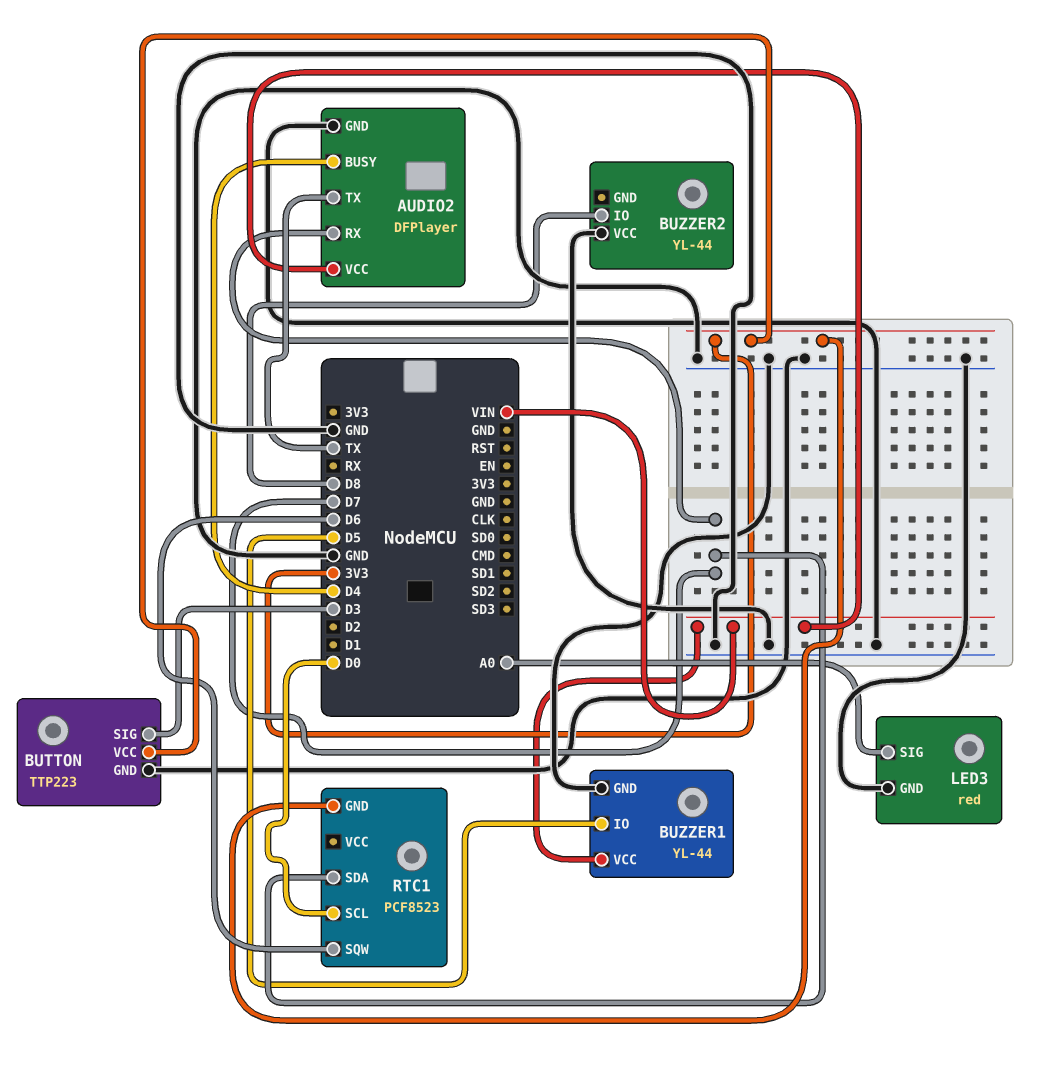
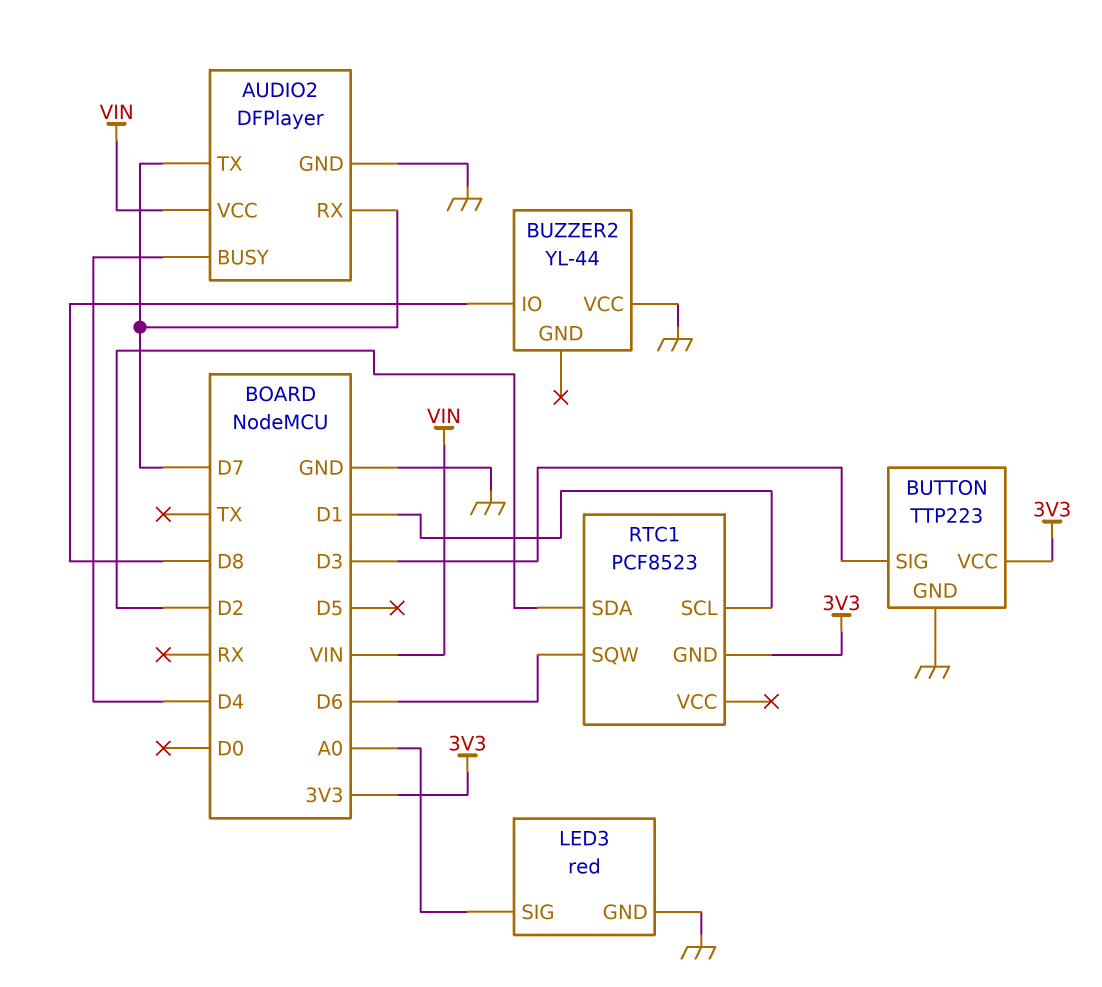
AUDIO2 pin TX: TX -> D7
BUZZER1: YL-44 -> none
BUZZER1 pin GND: GND -> none
BUZZER1 pin IO: D5 -> none
BUZZER1 pin VCC: VIN -> none
RTC1 pin SCL: D0 -> D1
RTC1 pin SDA: D7 -> D2

